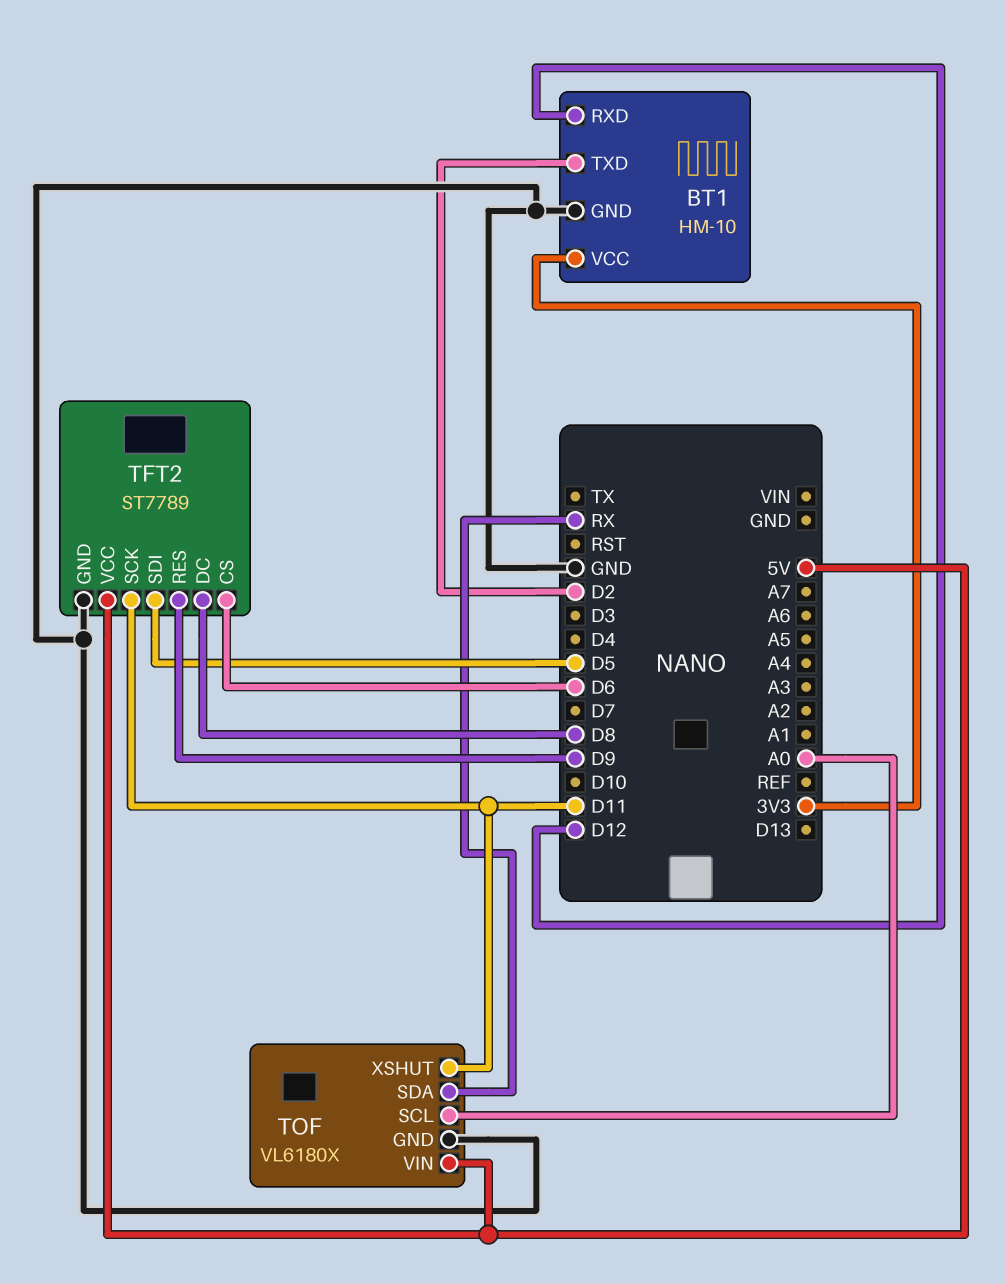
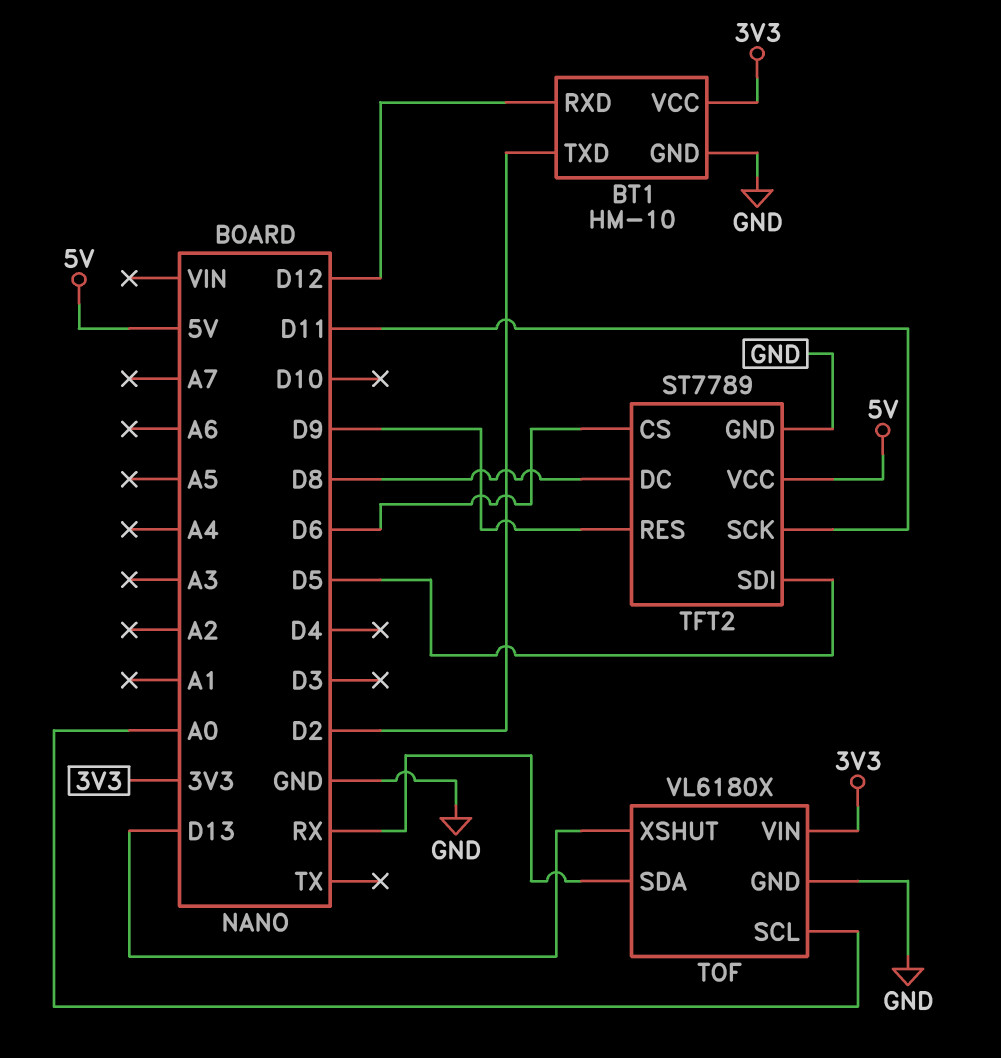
TOF pin VIN: 5V -> 3V3
TOF pin XSHUT: D11 -> D13

